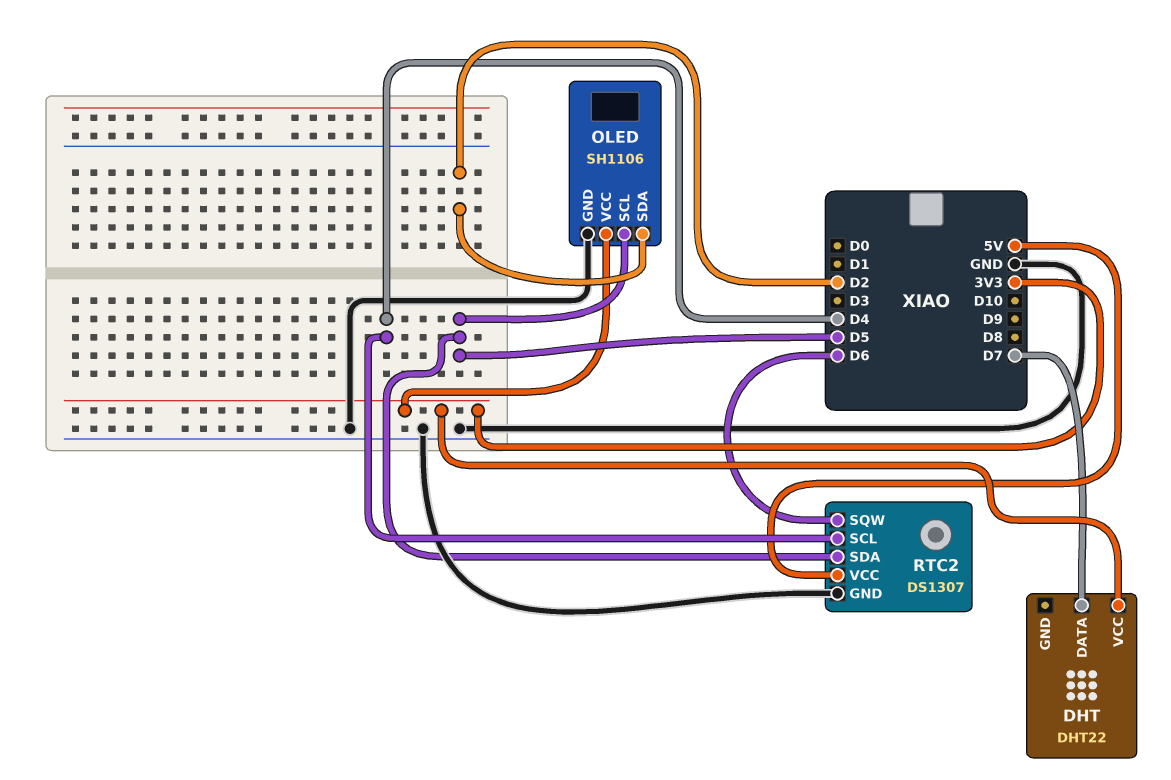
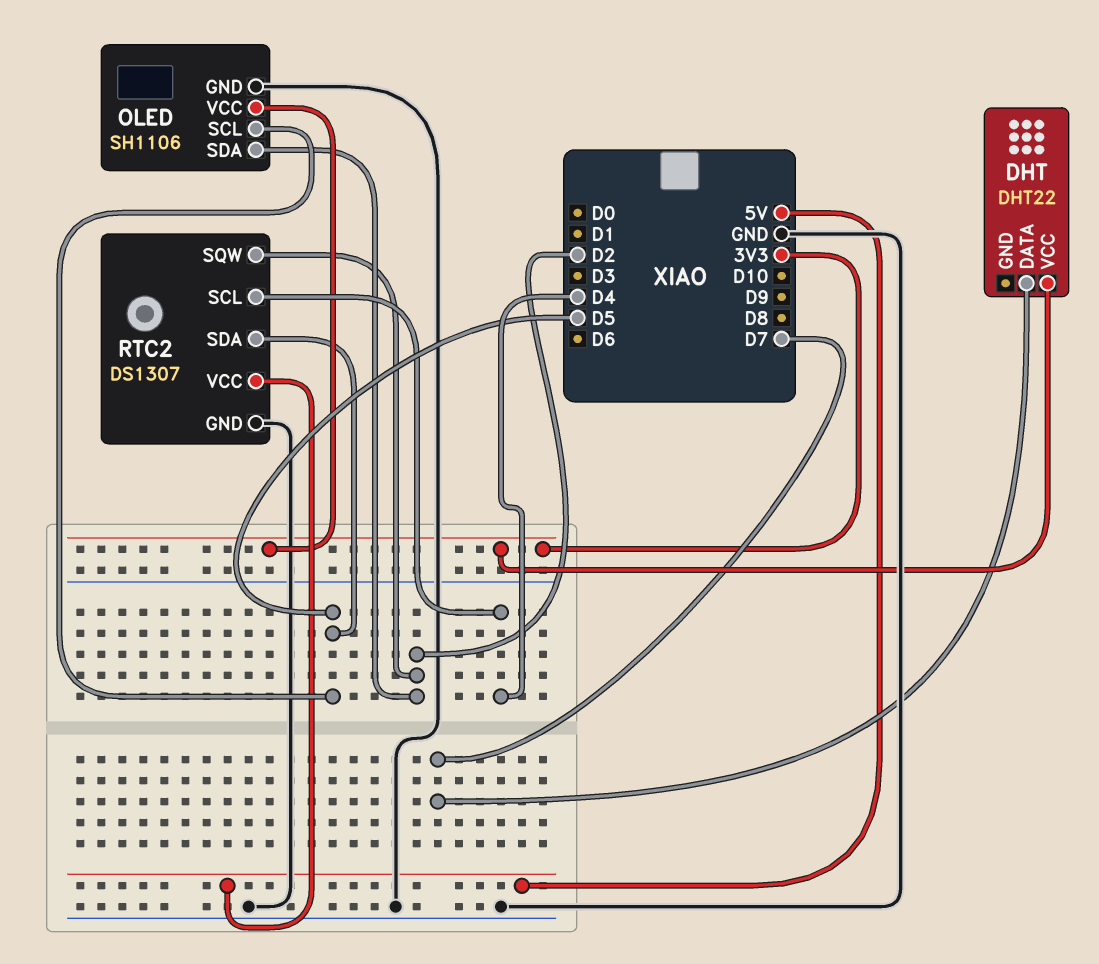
RTC2 pin SQW: D6 -> D2

